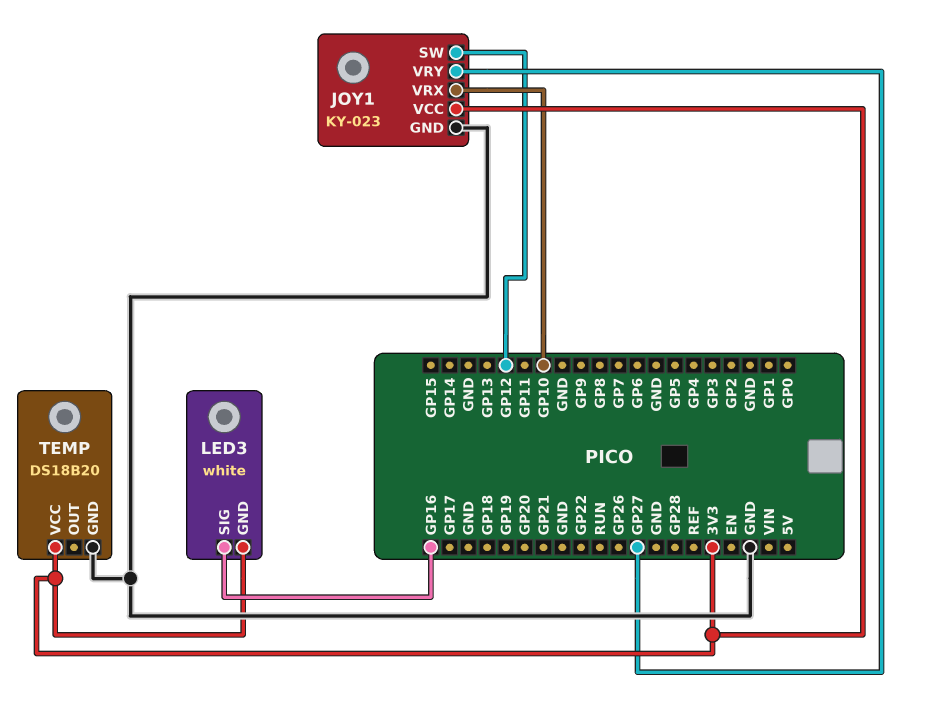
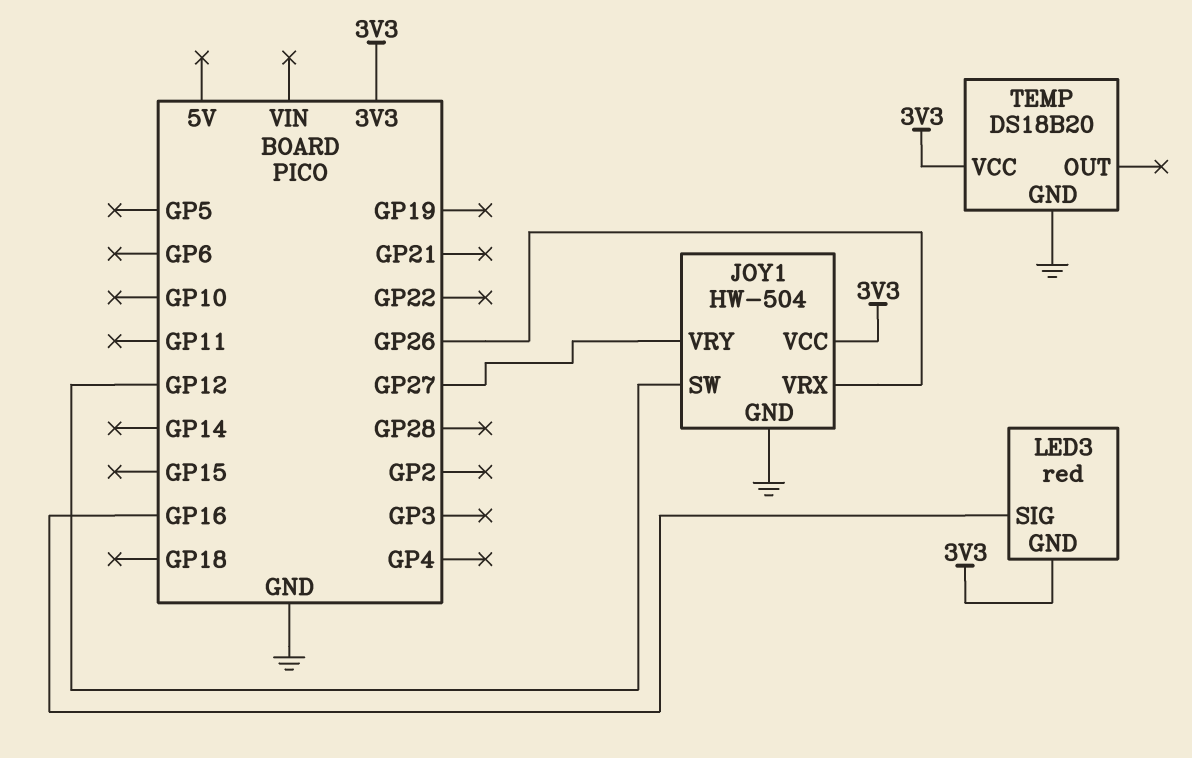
JOY1: KY-023 -> HW-504
JOY1 pin VRX: GP10 -> GP26
LED3: white -> red

